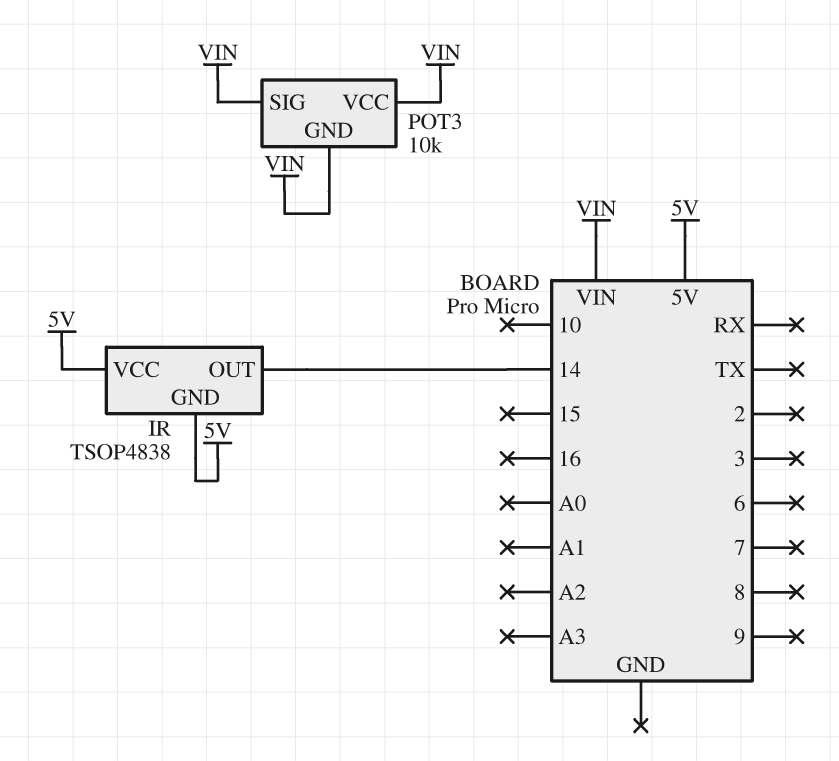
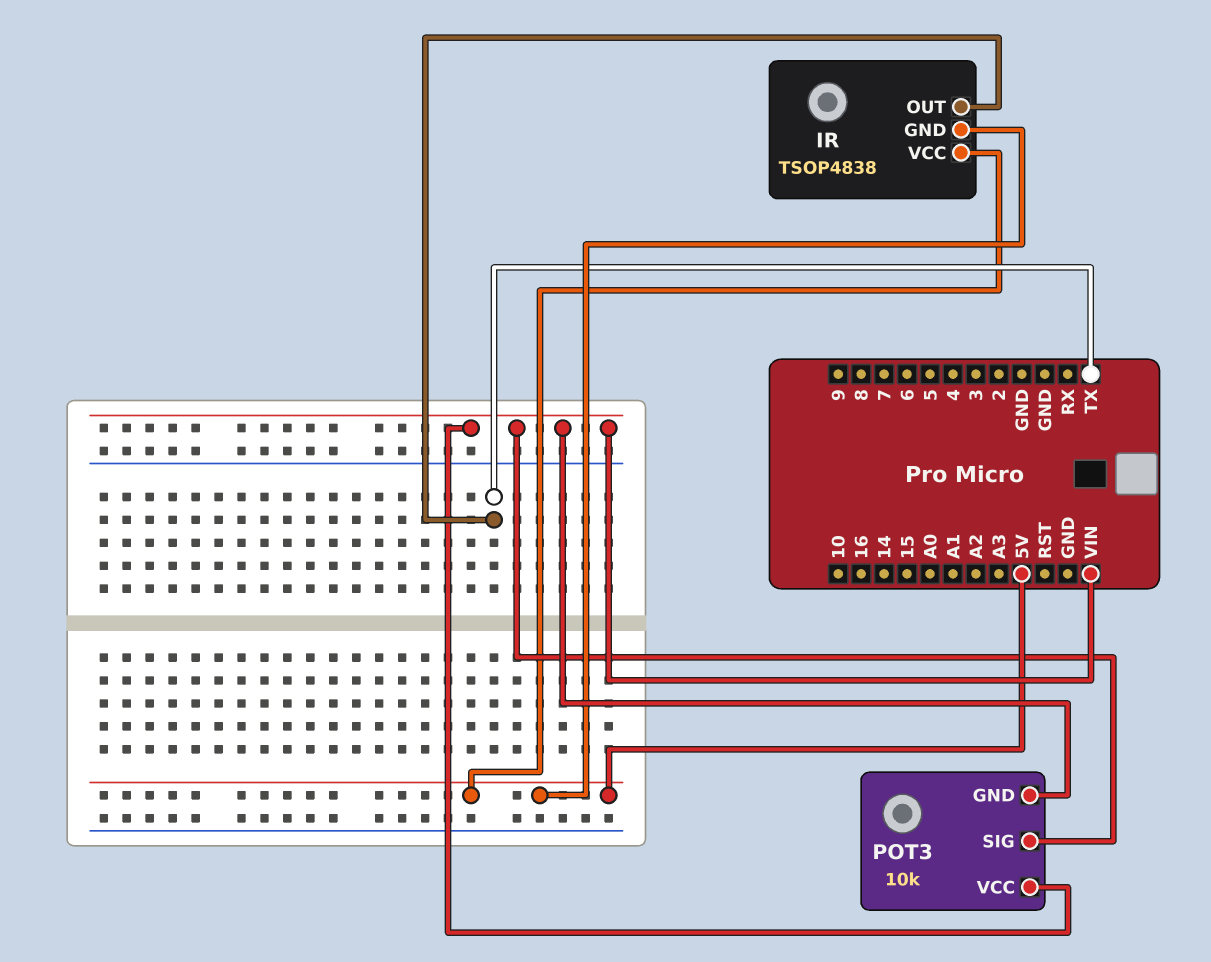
IR pin OUT: 14 -> TX

